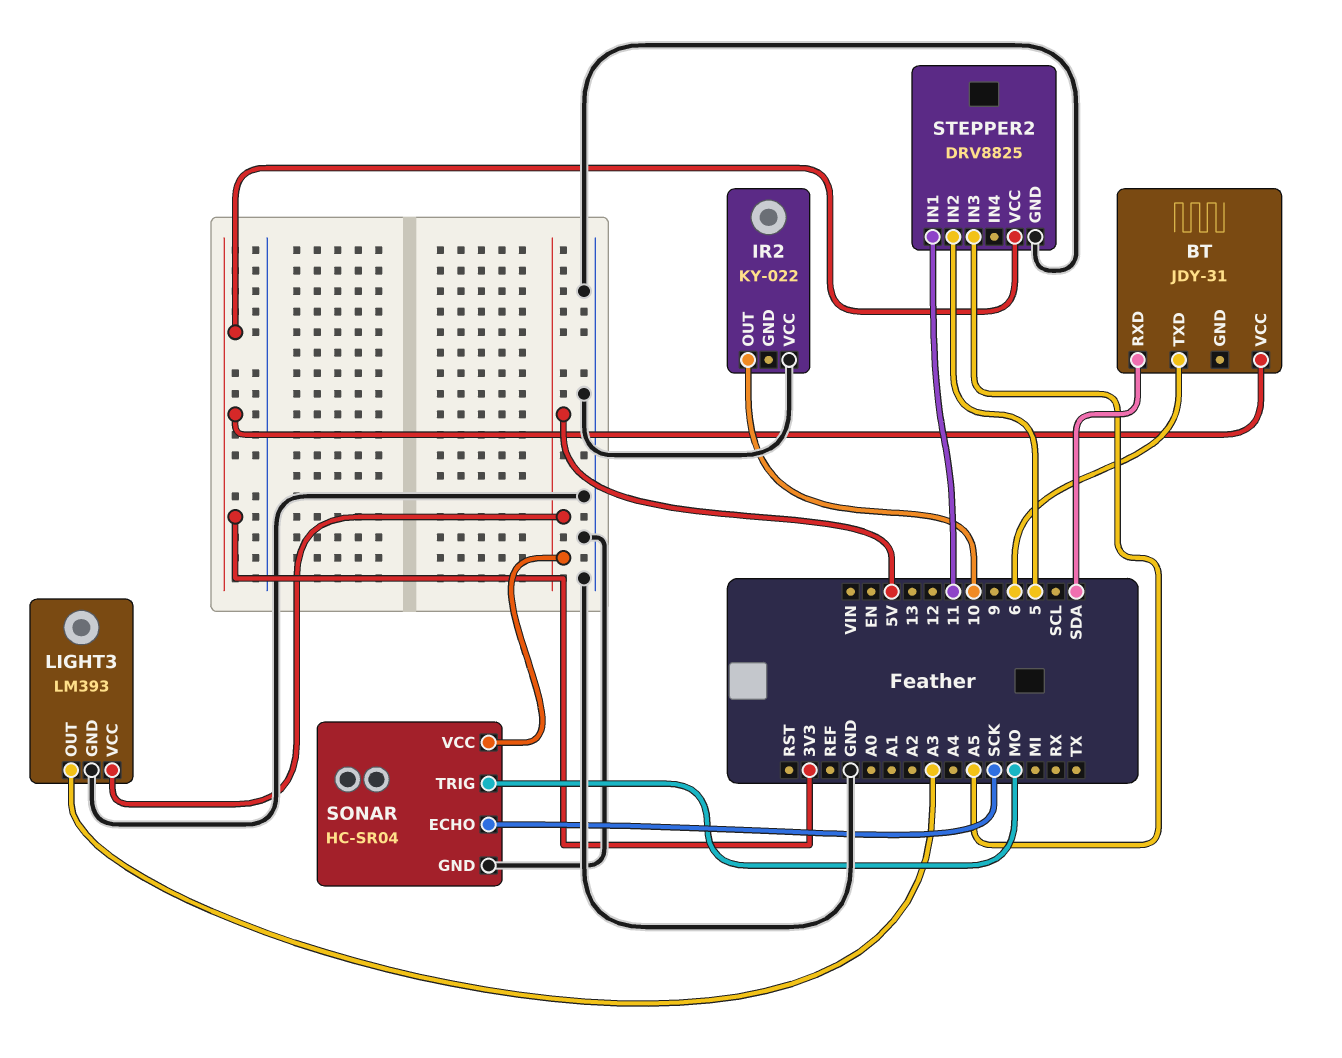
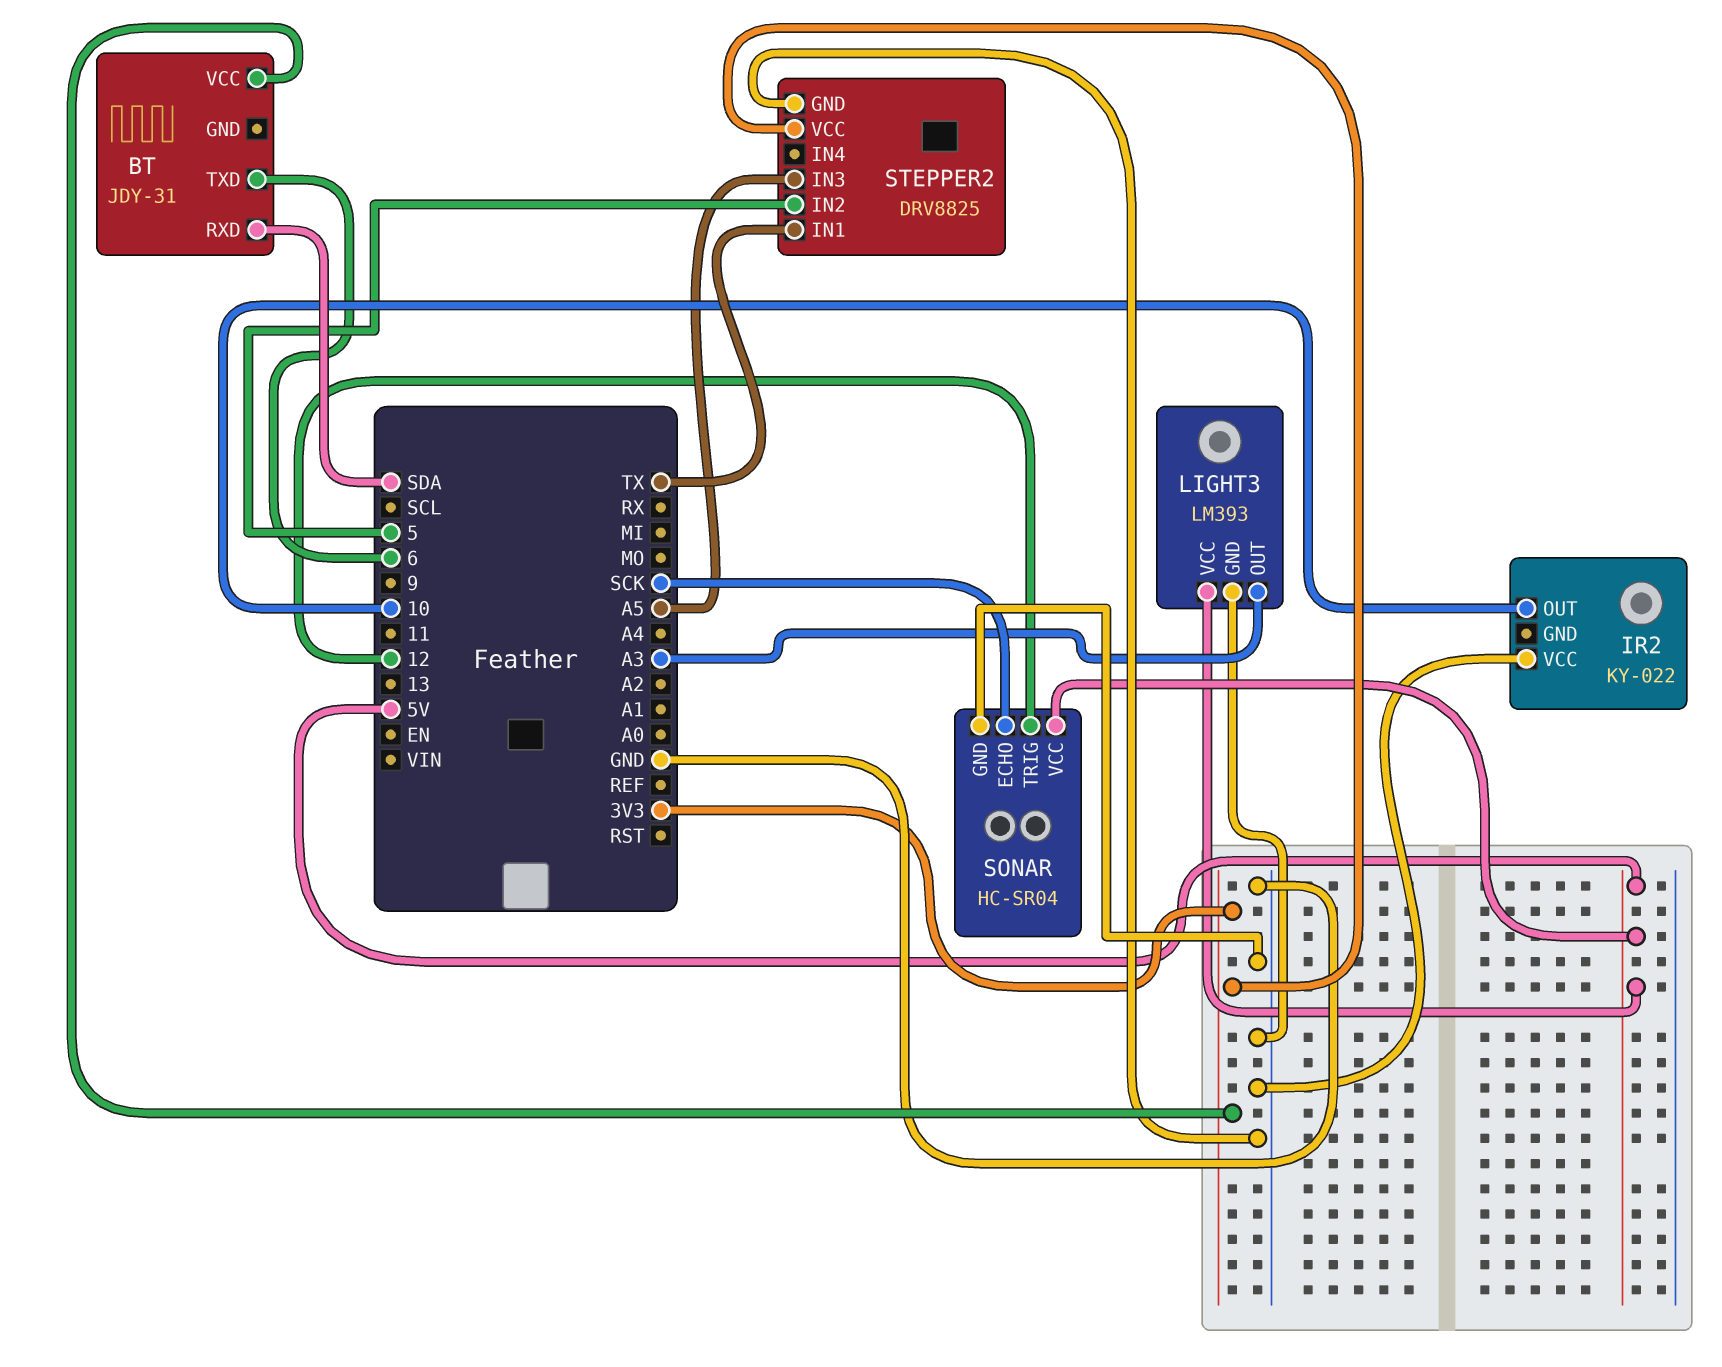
SONAR pin TRIG: MO -> 12
STEPPER2 pin IN1: 11 -> TX

